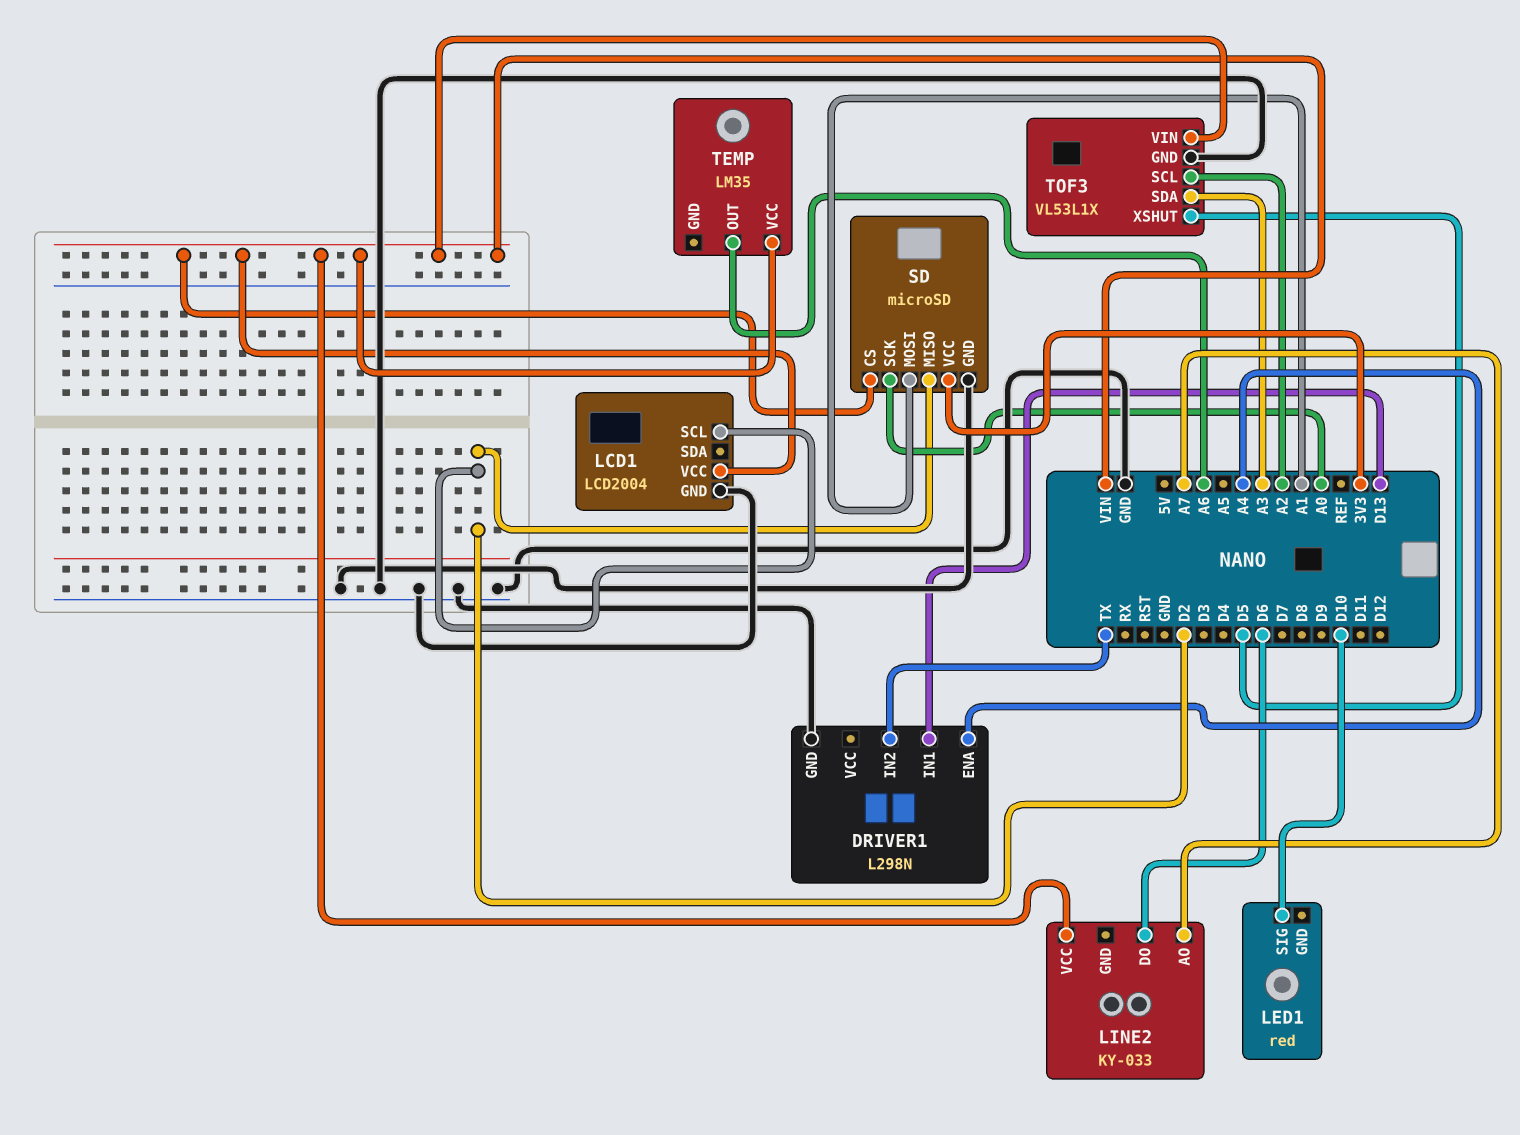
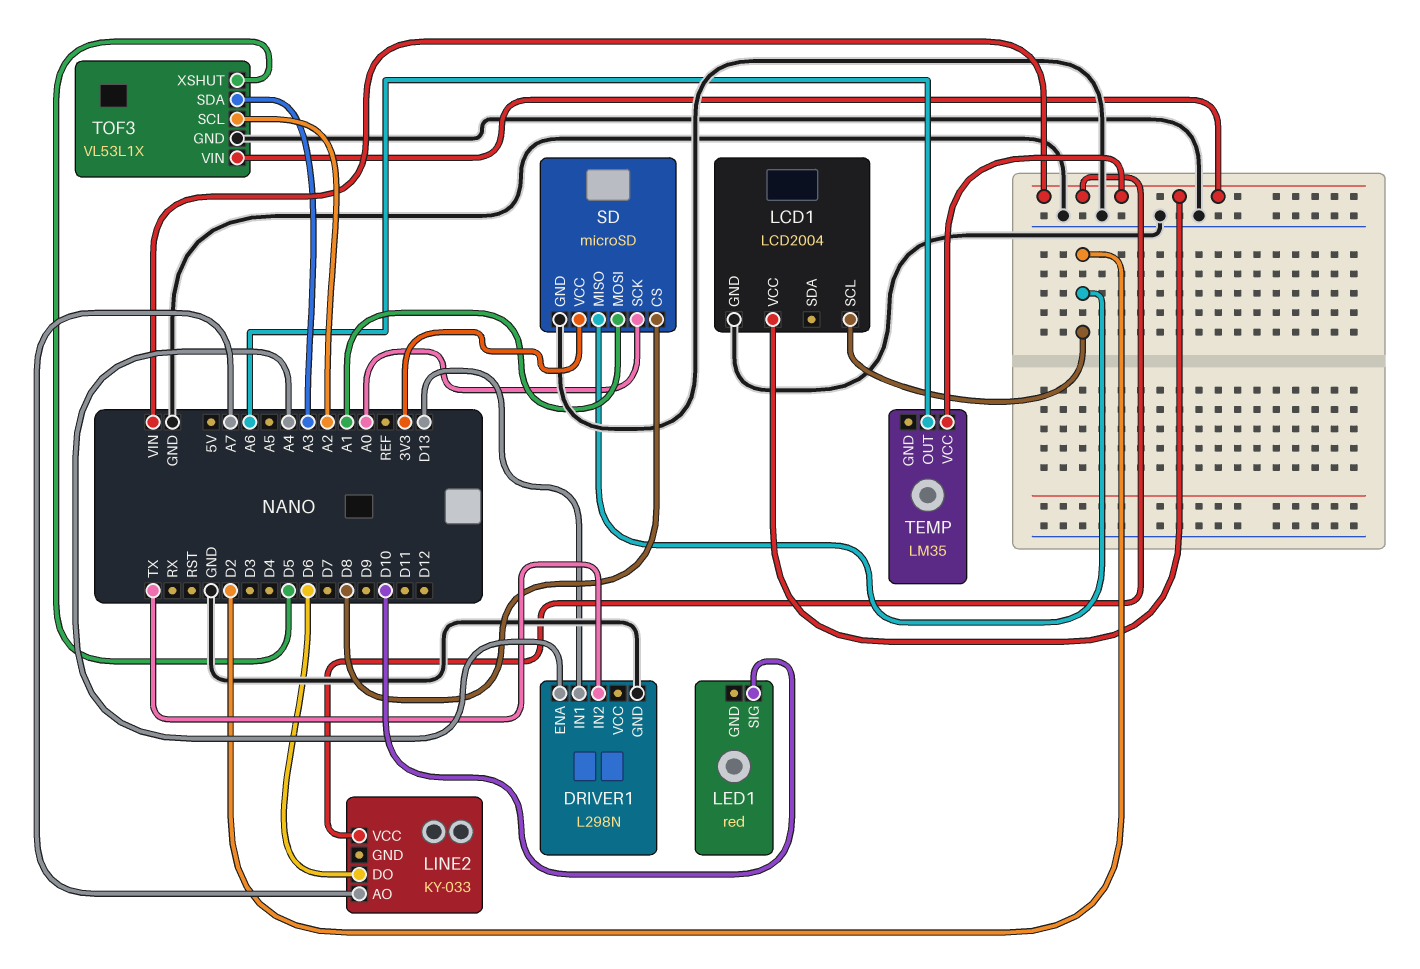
SD pin CS: VIN -> D8

